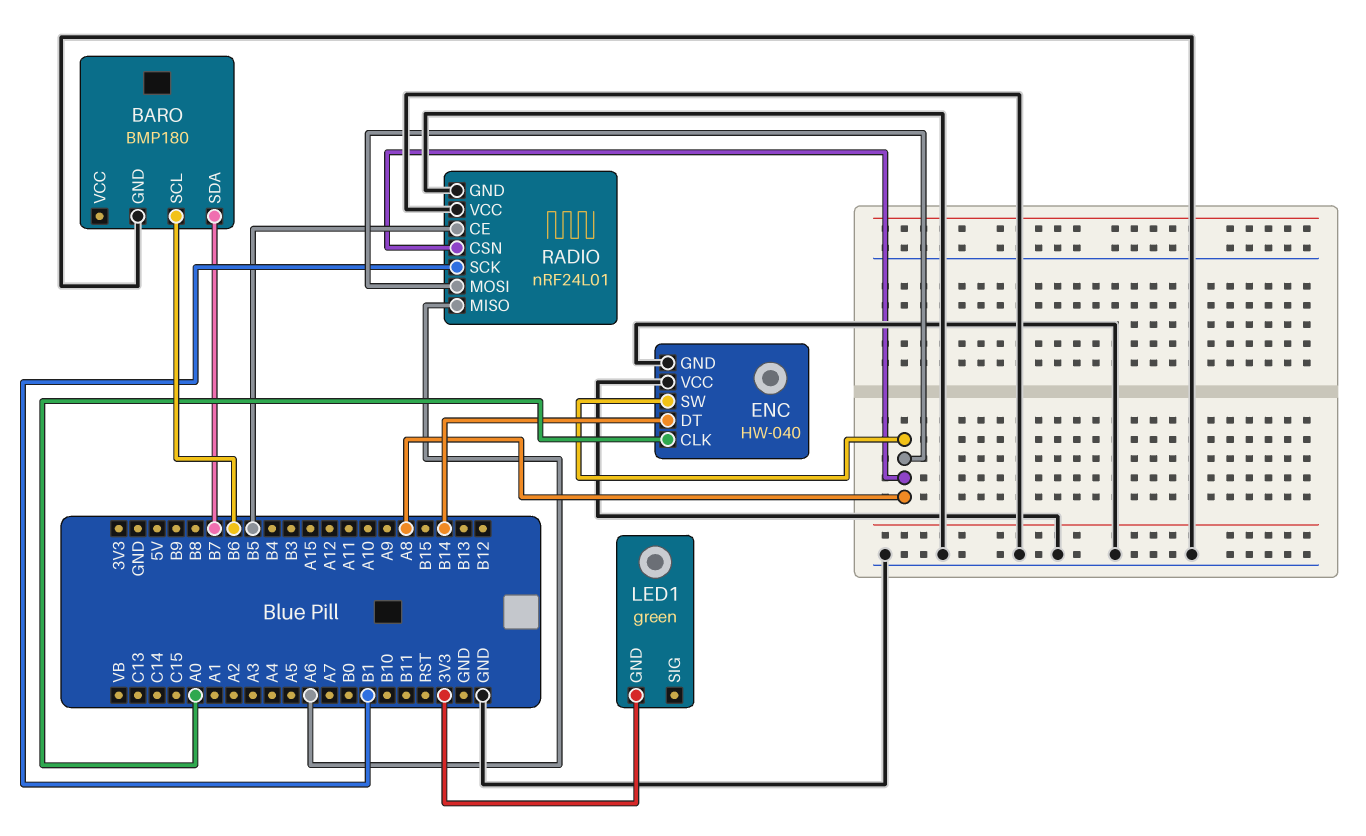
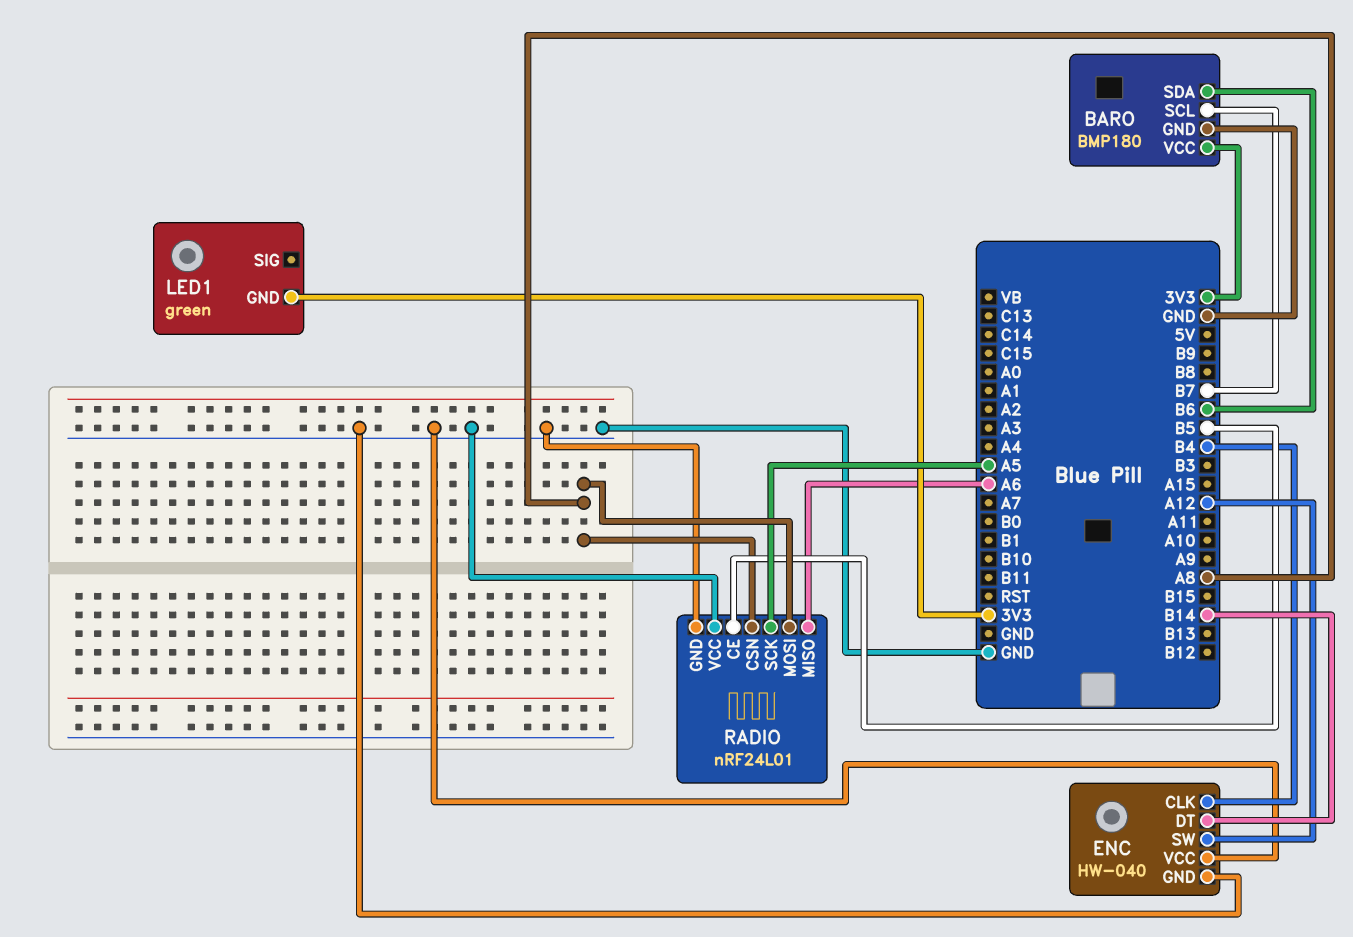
BARO pin SCL: B6 -> B7
BARO pin SDA: B7 -> B6
BARO pin VCC: none -> 3V3
ENC pin CLK: A0 -> B4
ENC pin SW: A8 -> A12
RADIO pin SCK: B1 -> A5

